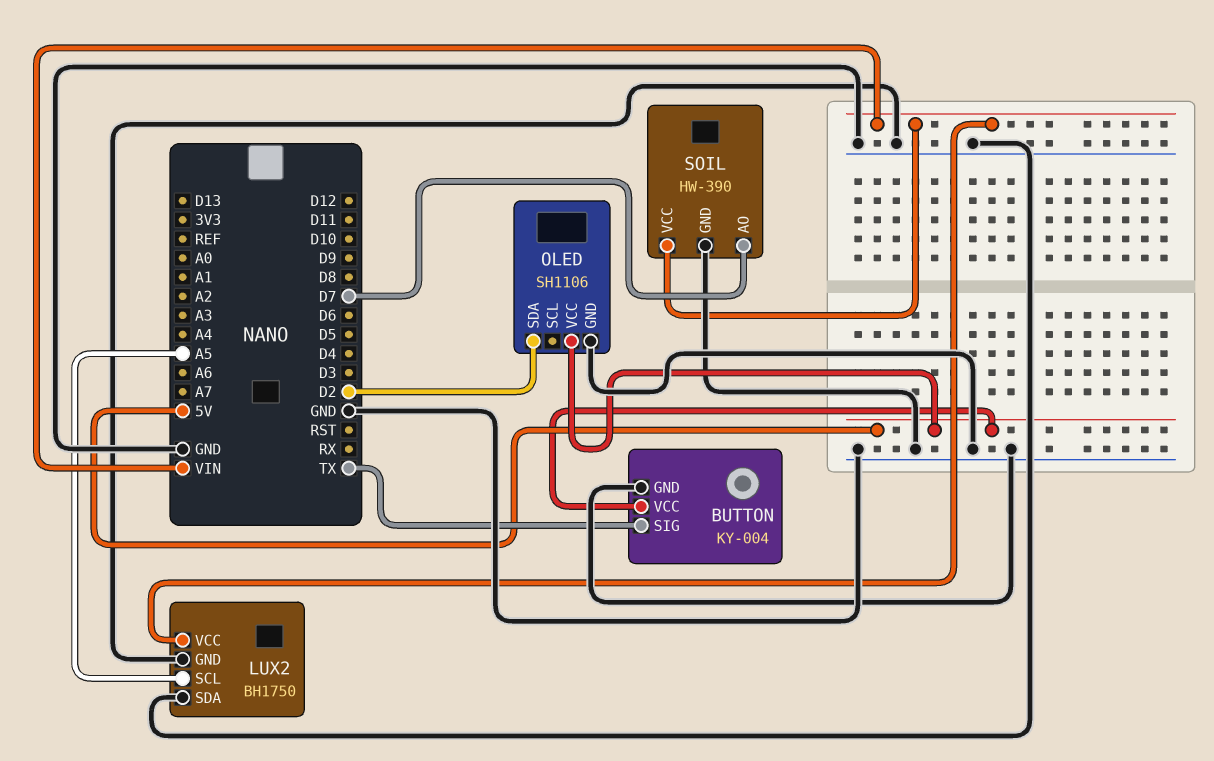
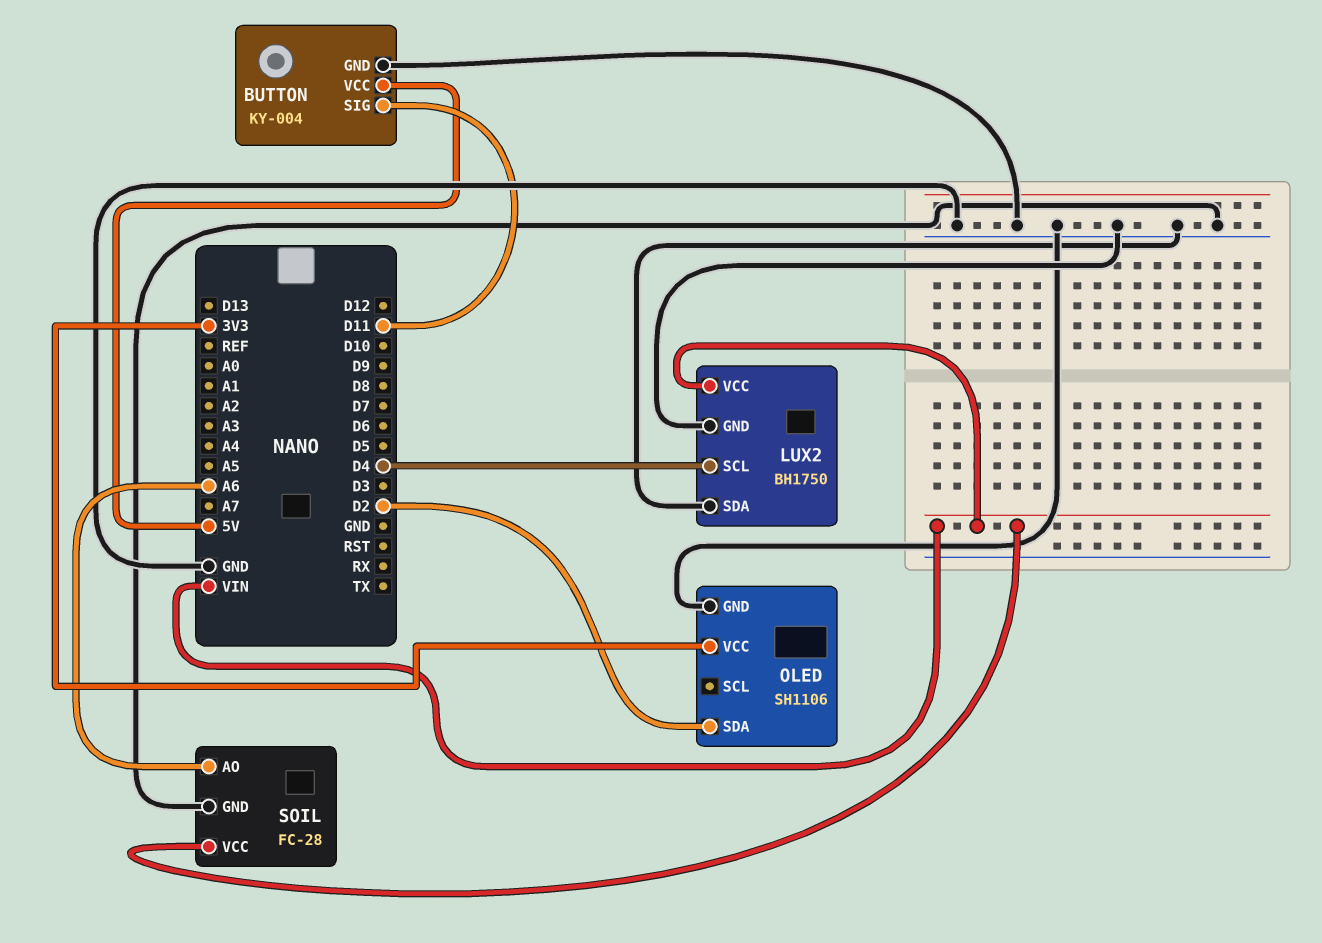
BUTTON pin SIG: TX -> D11
LUX2 pin SCL: A5 -> D4
OLED pin VCC: 5V -> 3V3
SOIL: HW-390 -> FC-28
SOIL pin AO: D7 -> A6

